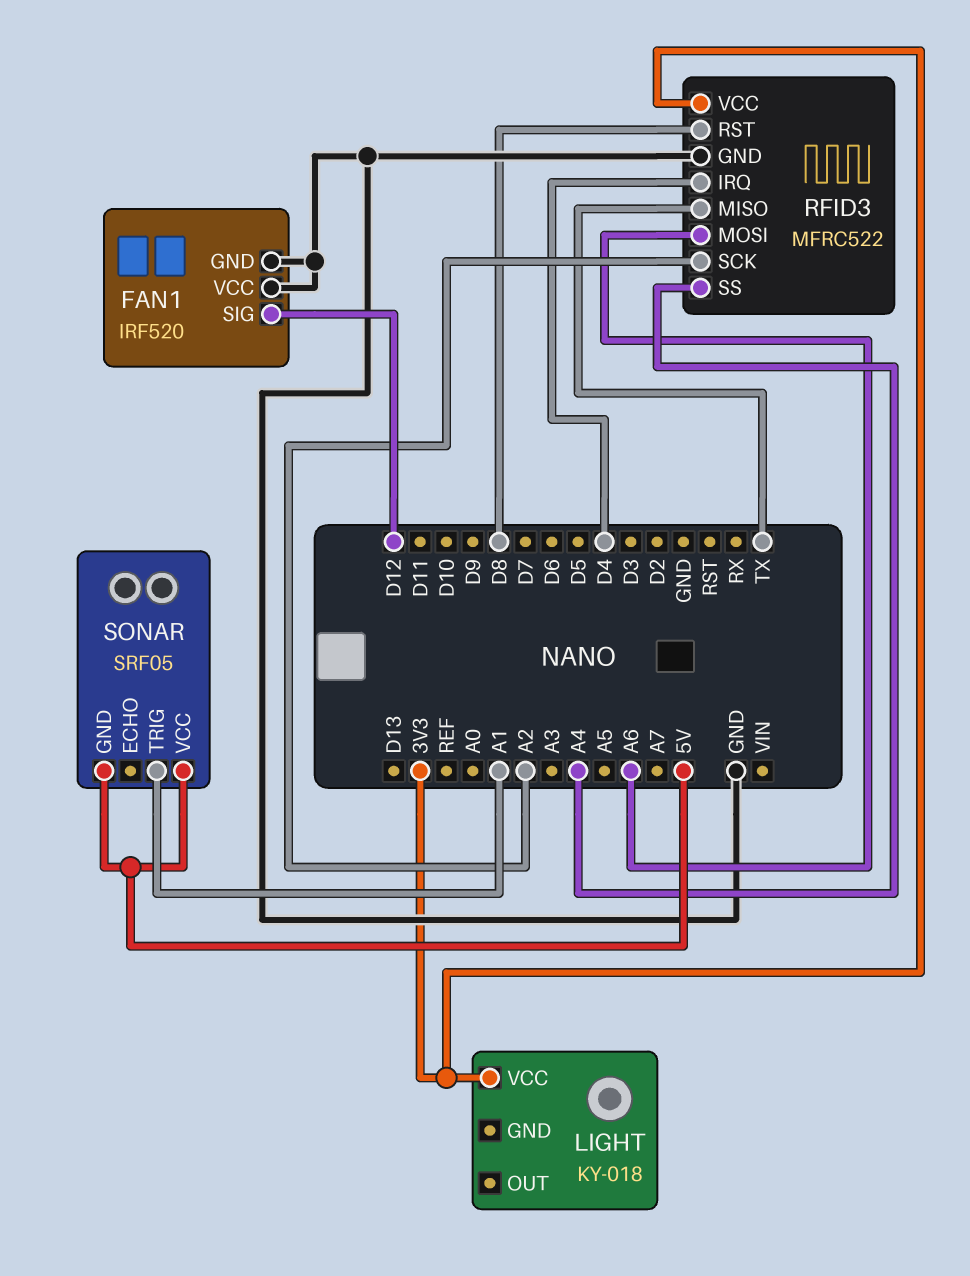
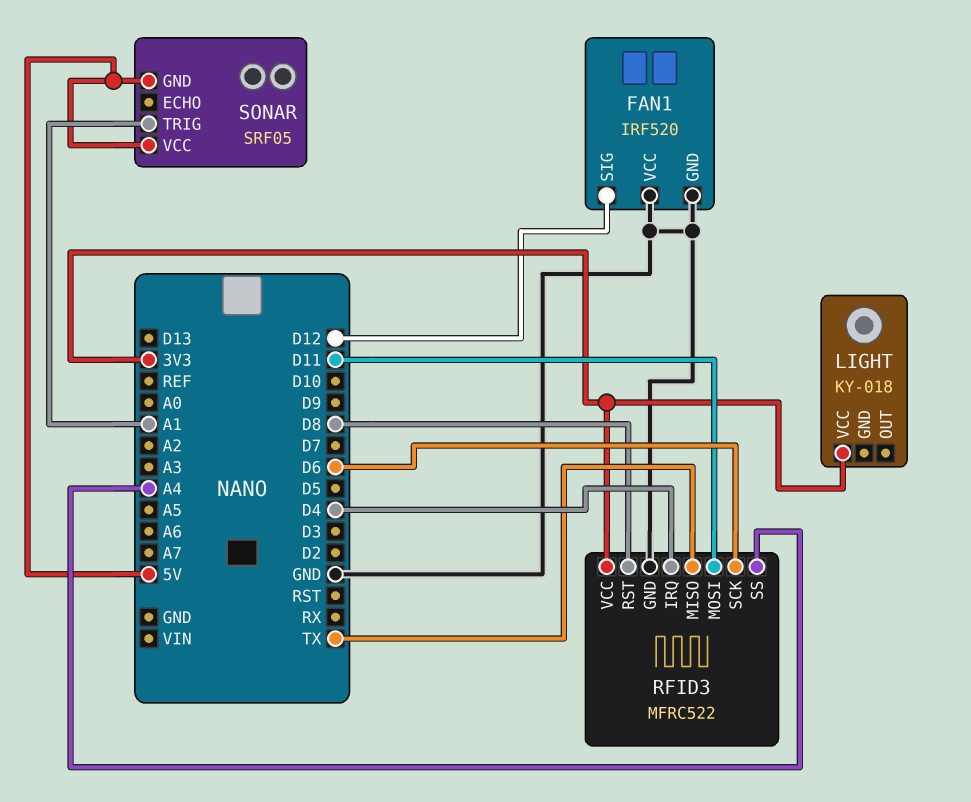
RFID3 pin MOSI: A6 -> D11
RFID3 pin SCK: A2 -> D6

